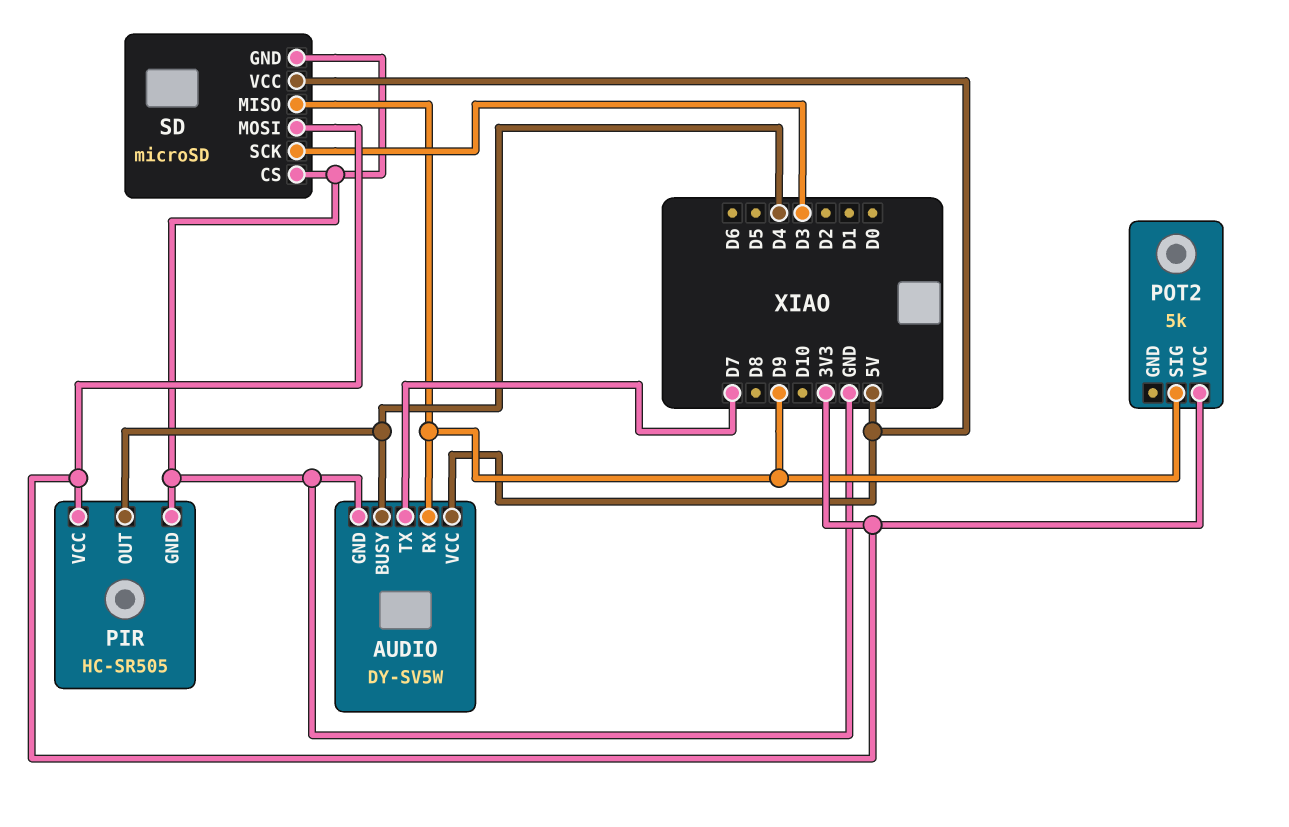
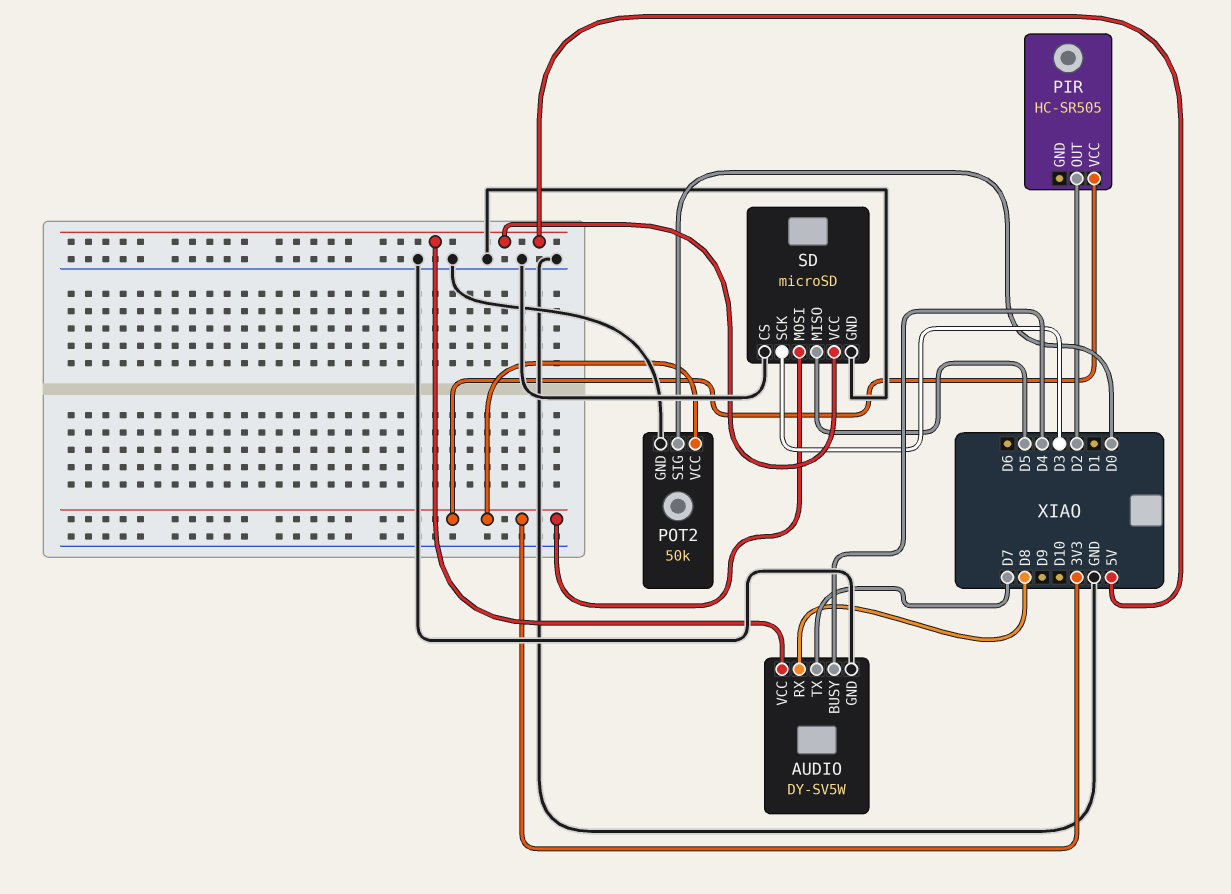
AUDIO pin RX: D9 -> D8
PIR pin GND: GND -> none
PIR pin OUT: D4 -> D2
POT2: 5k -> 50k
POT2 pin GND: none -> GND
POT2 pin SIG: D9 -> D0
SD pin MISO: D9 -> D5

